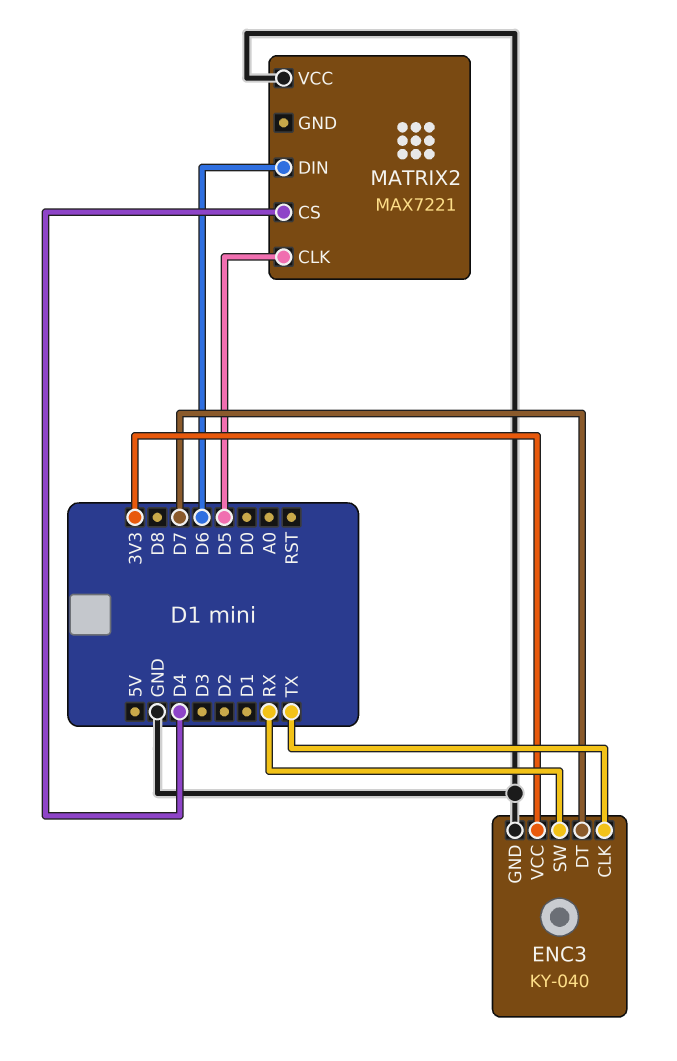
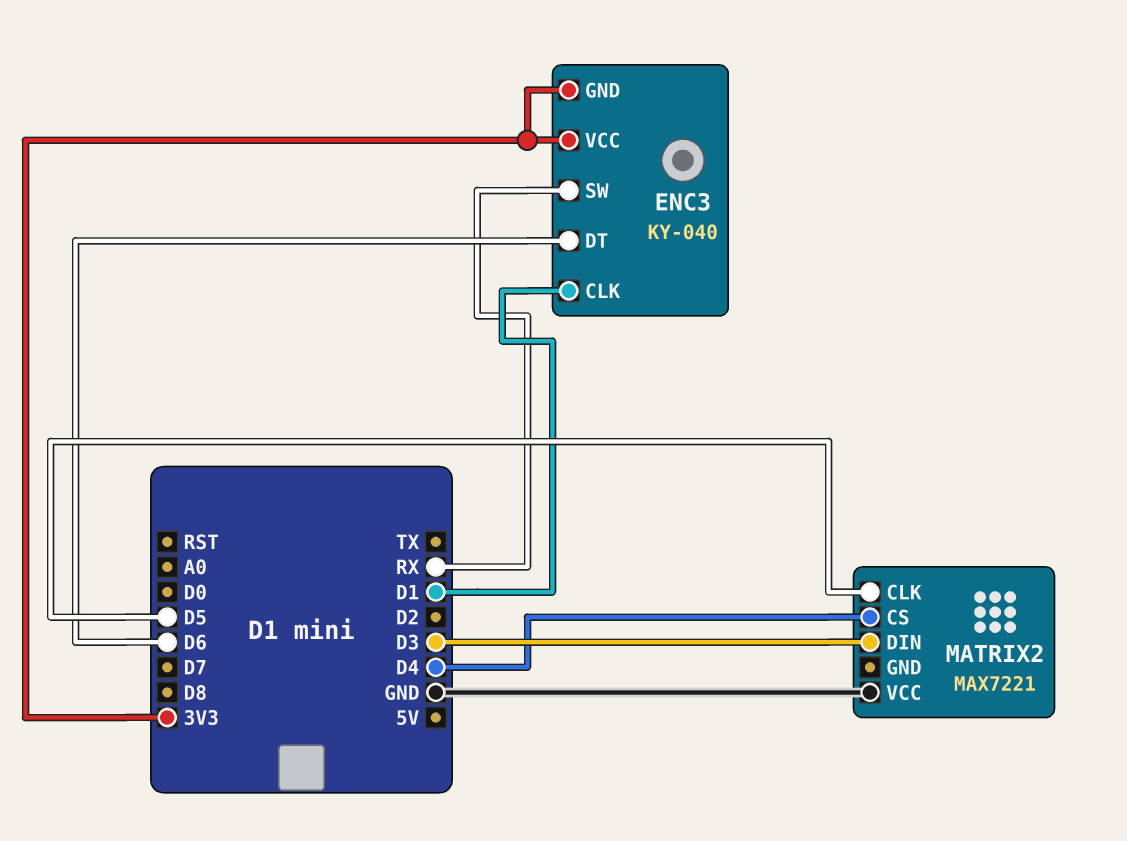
ENC3 pin CLK: TX -> D1
ENC3 pin DT: D7 -> D6
ENC3 pin GND: GND -> 3V3
MATRIX2 pin DIN: D6 -> D3

